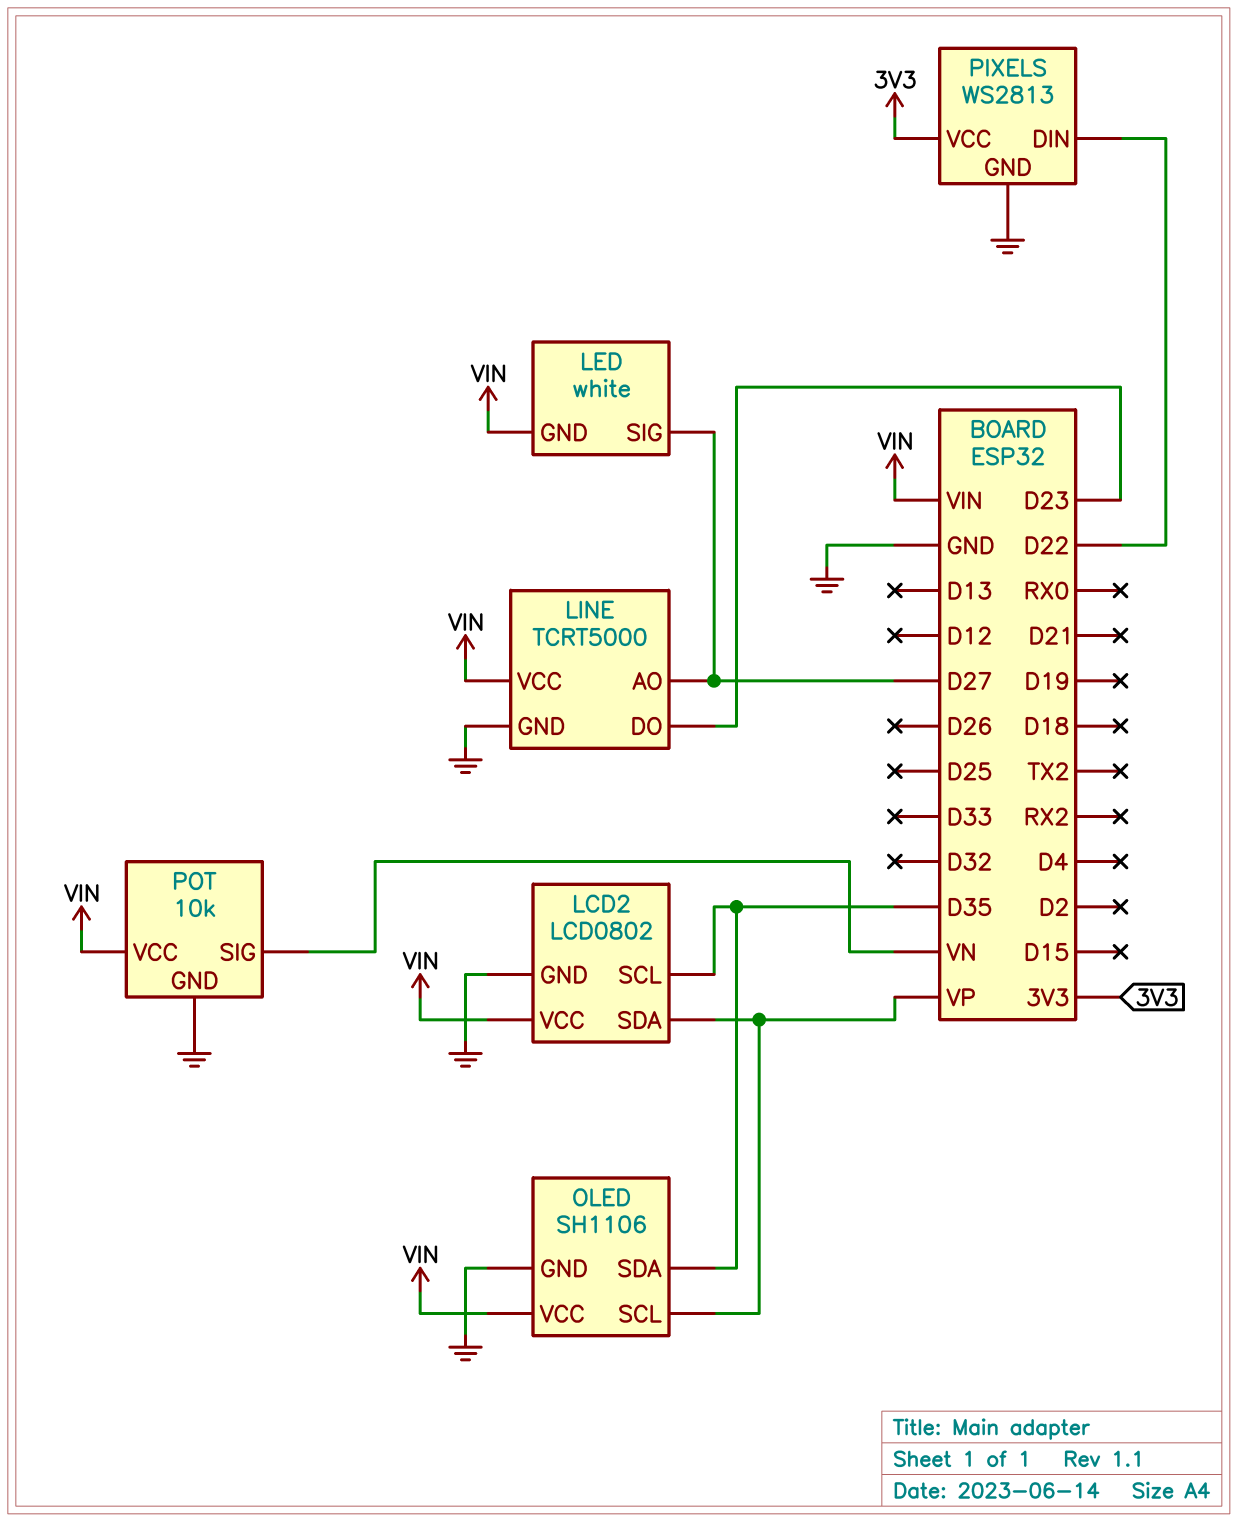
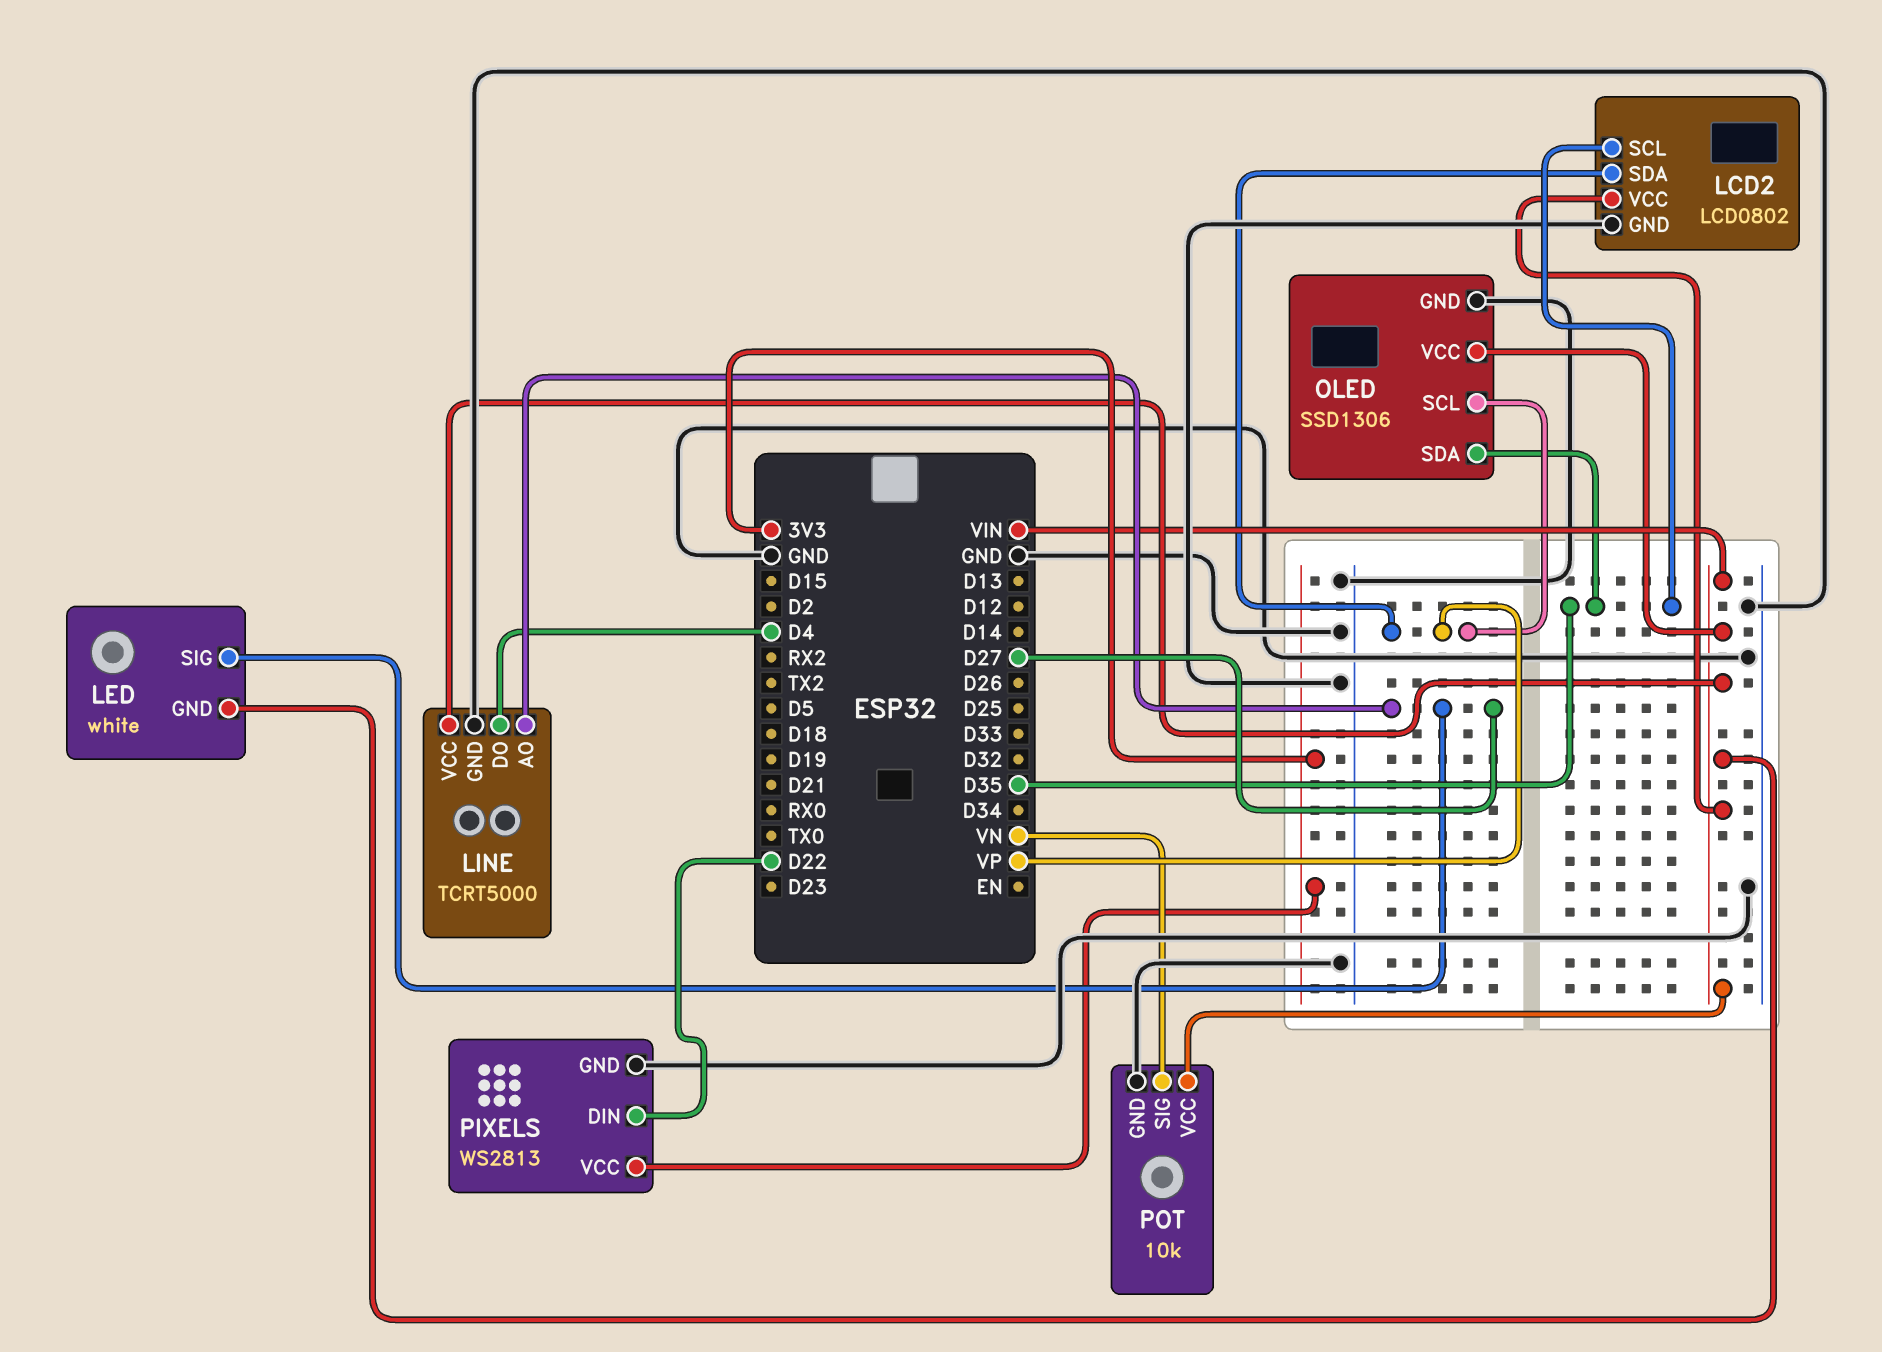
LINE pin DO: D23 -> D4
OLED: SH1106 -> SSD1306

